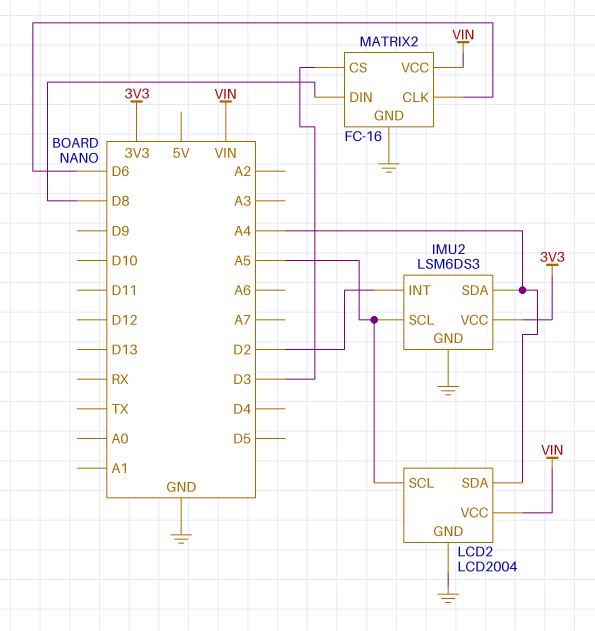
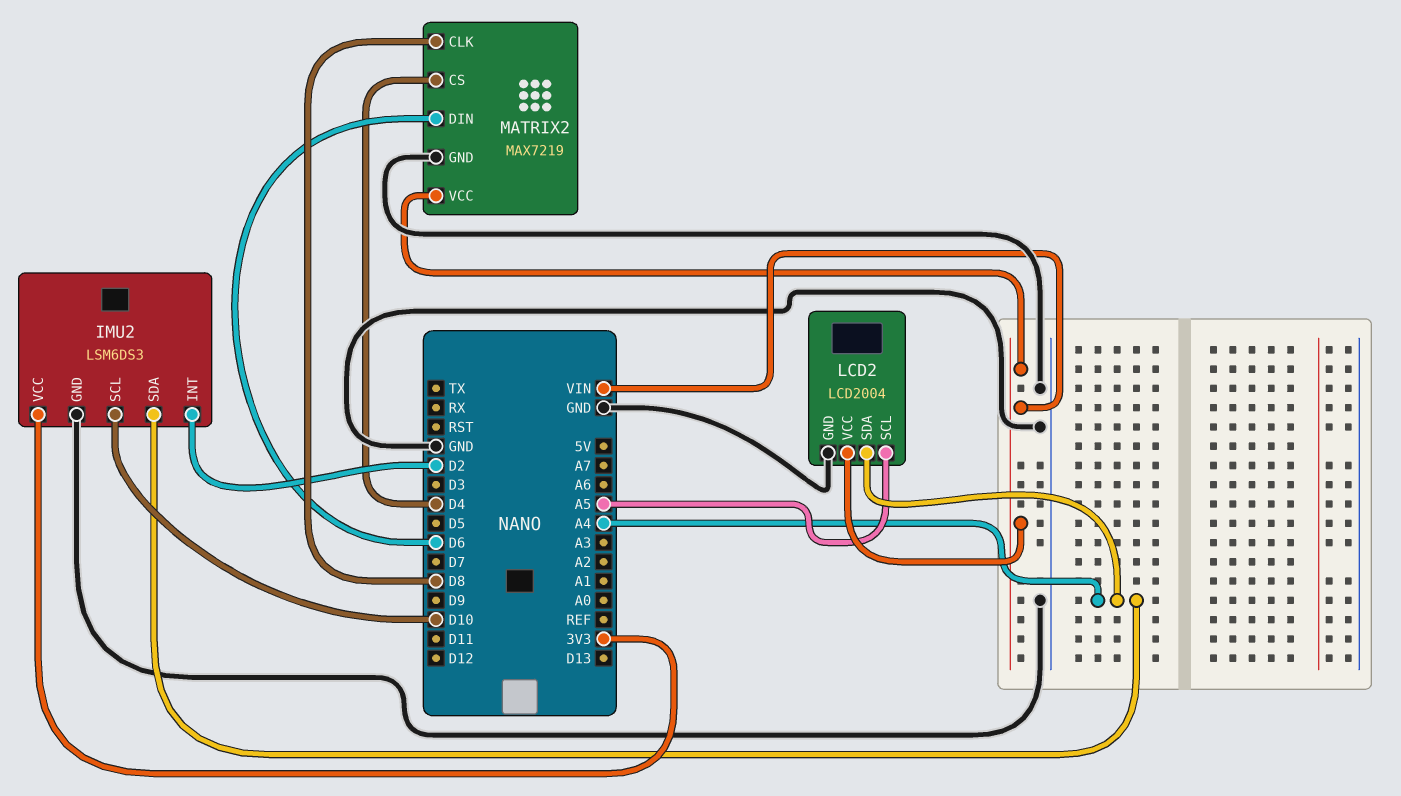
IMU2 pin SCL: A5 -> D10
MATRIX2: FC-16 -> MAX7219
MATRIX2 pin CLK: D6 -> D8
MATRIX2 pin CS: D3 -> D4
MATRIX2 pin DIN: D8 -> D6

